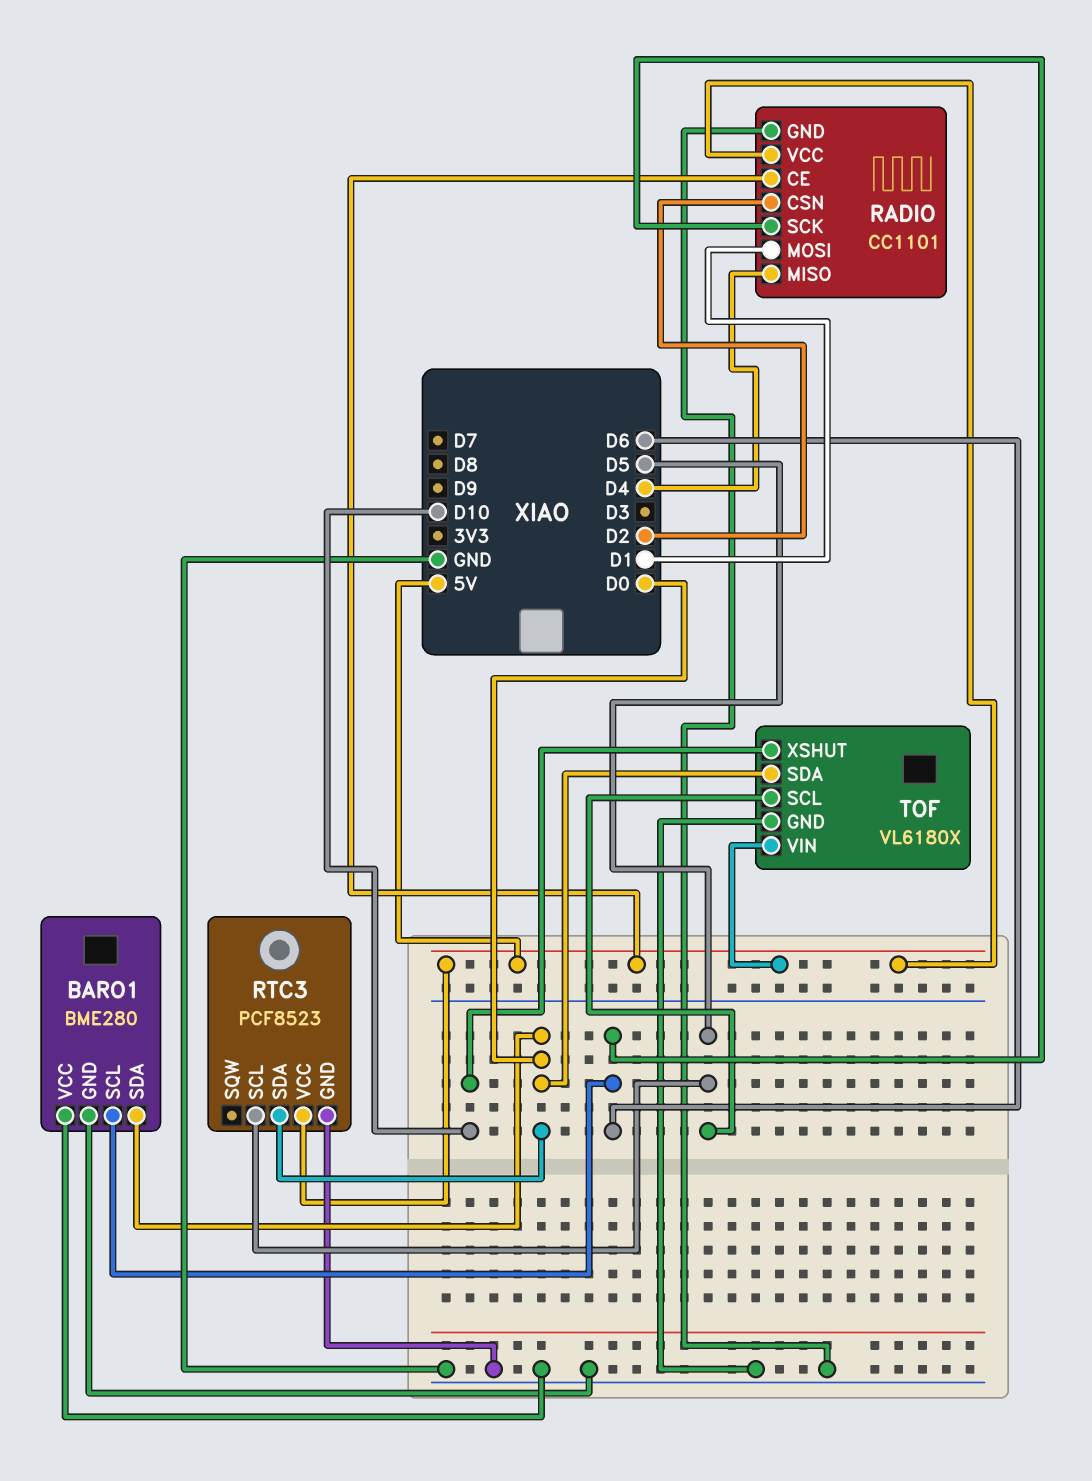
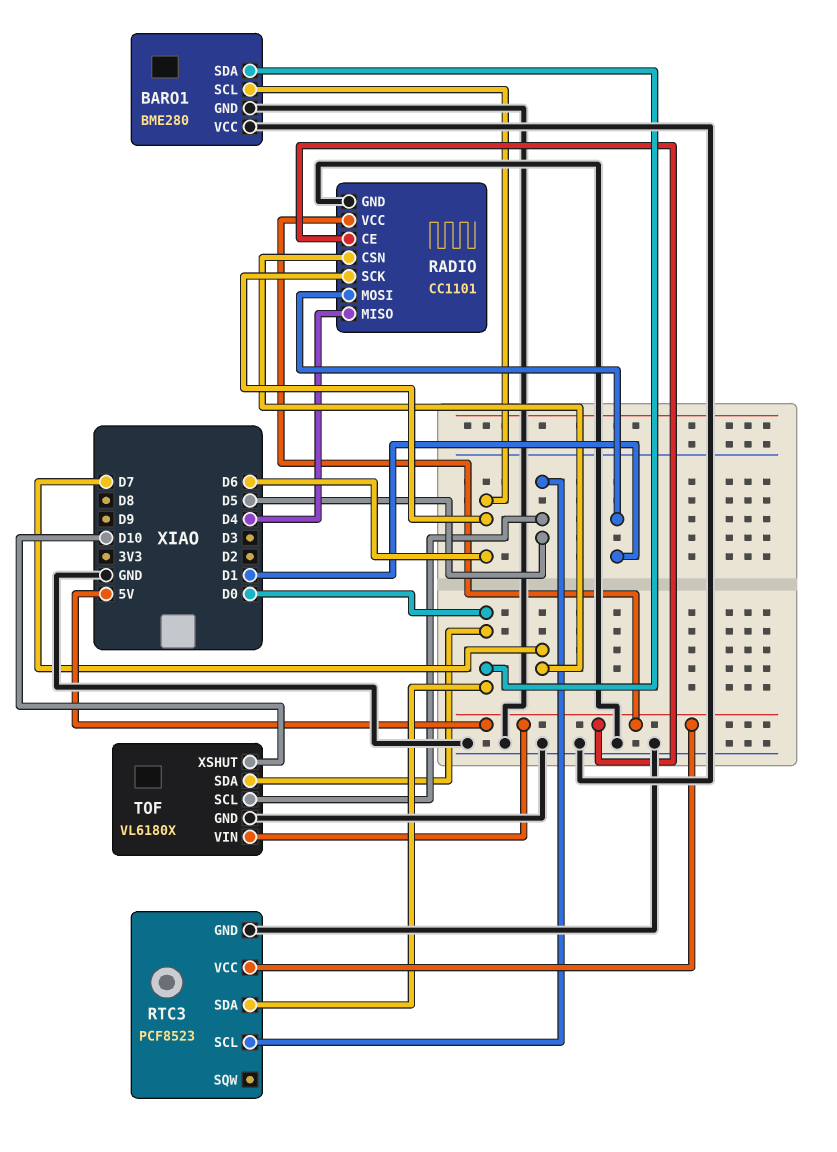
RADIO pin CSN: D2 -> D7

